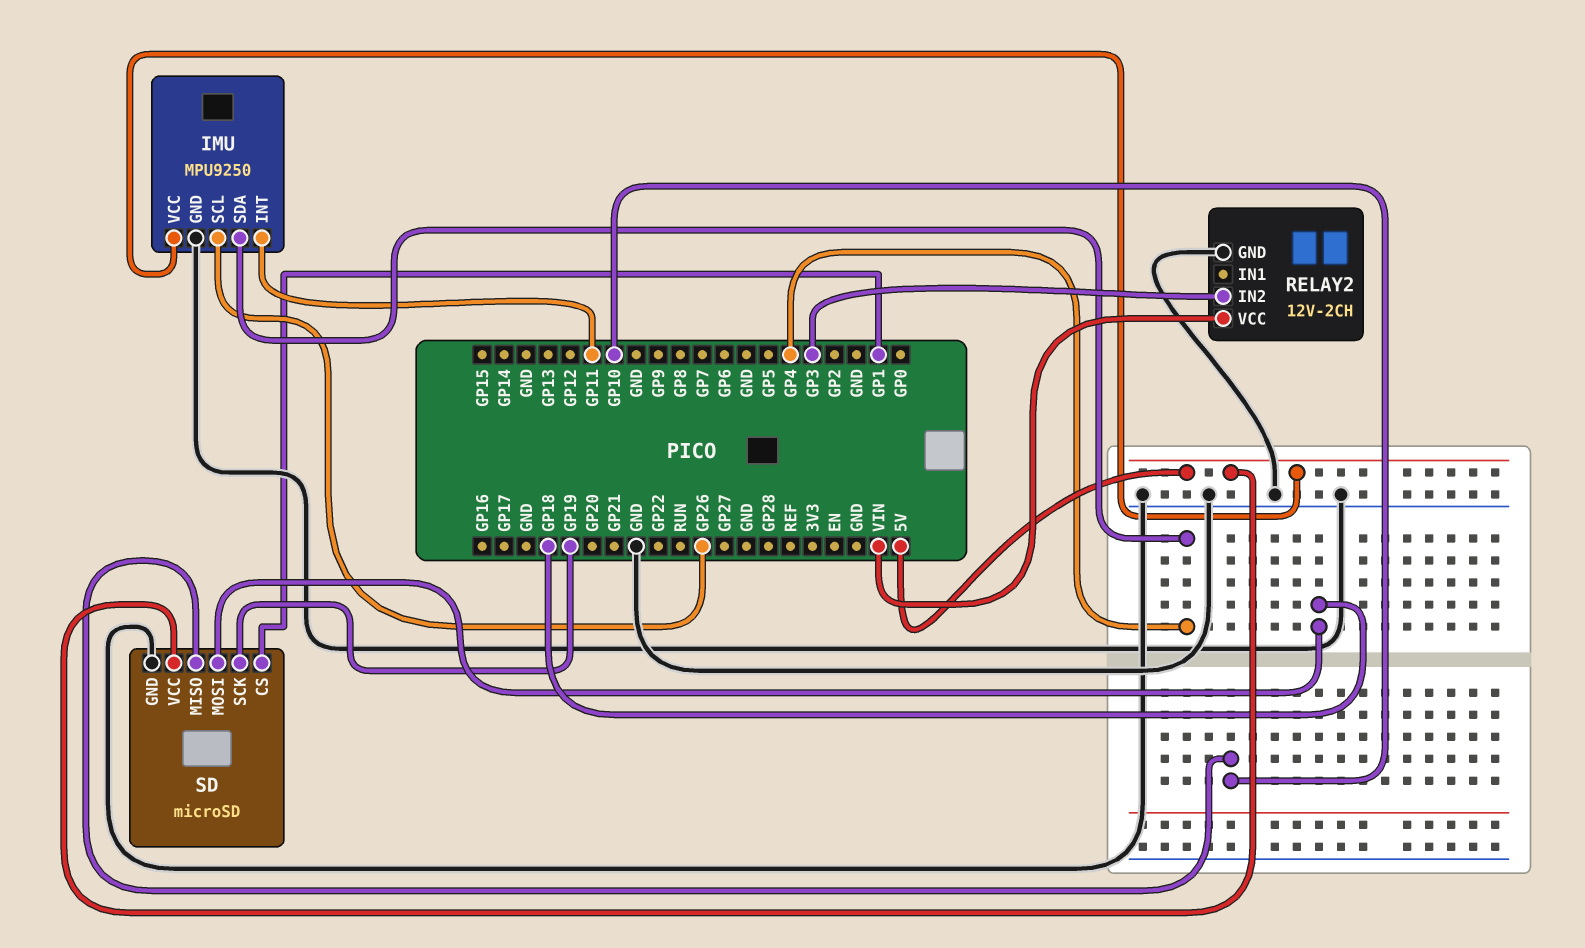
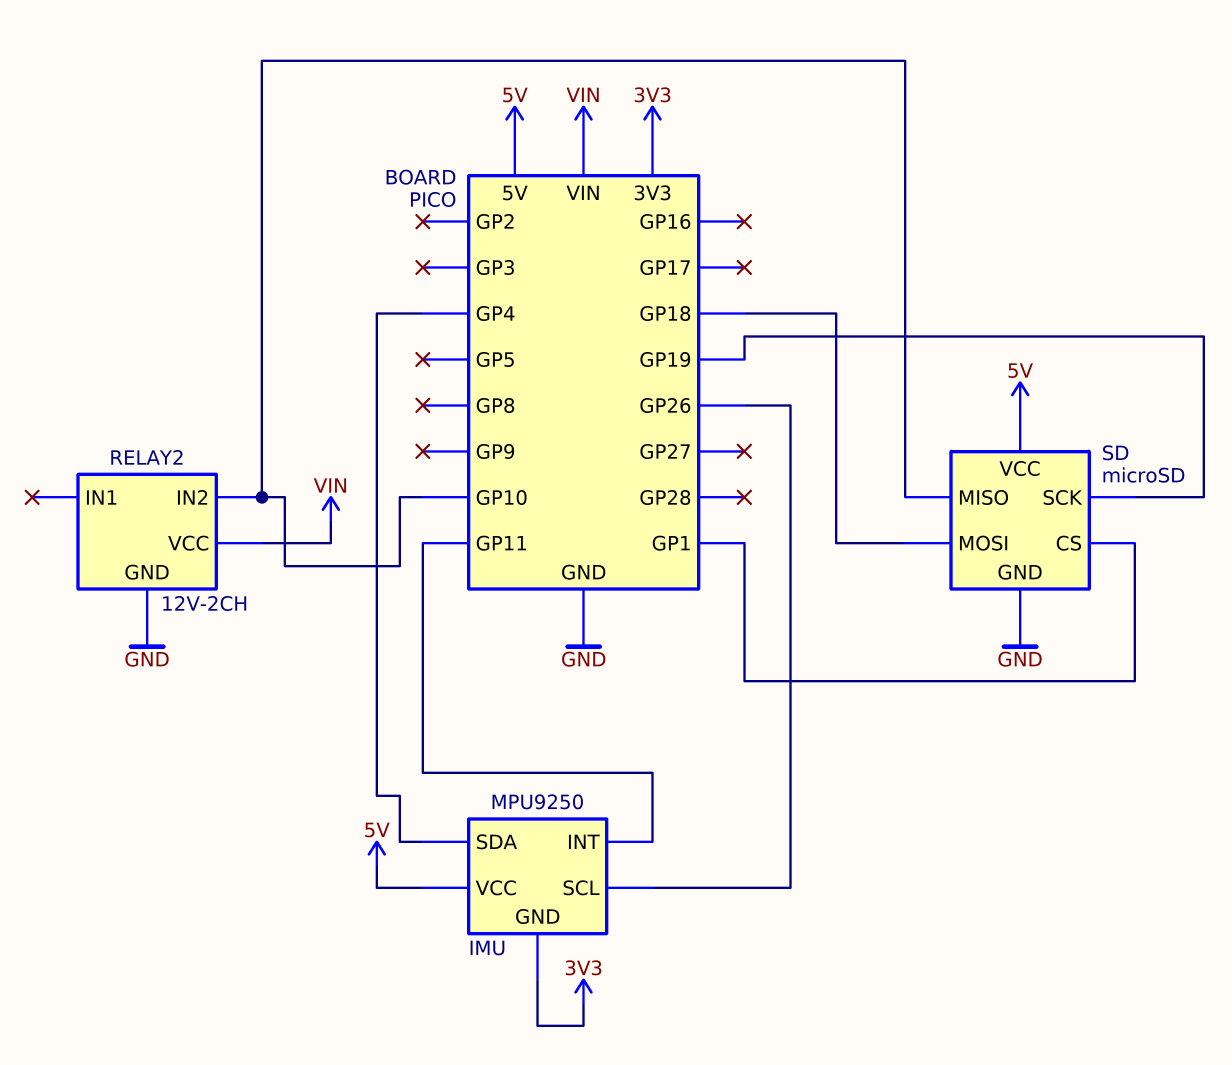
IMU pin GND: GND -> 3V3
RELAY2 pin IN2: GP3 -> GP10

